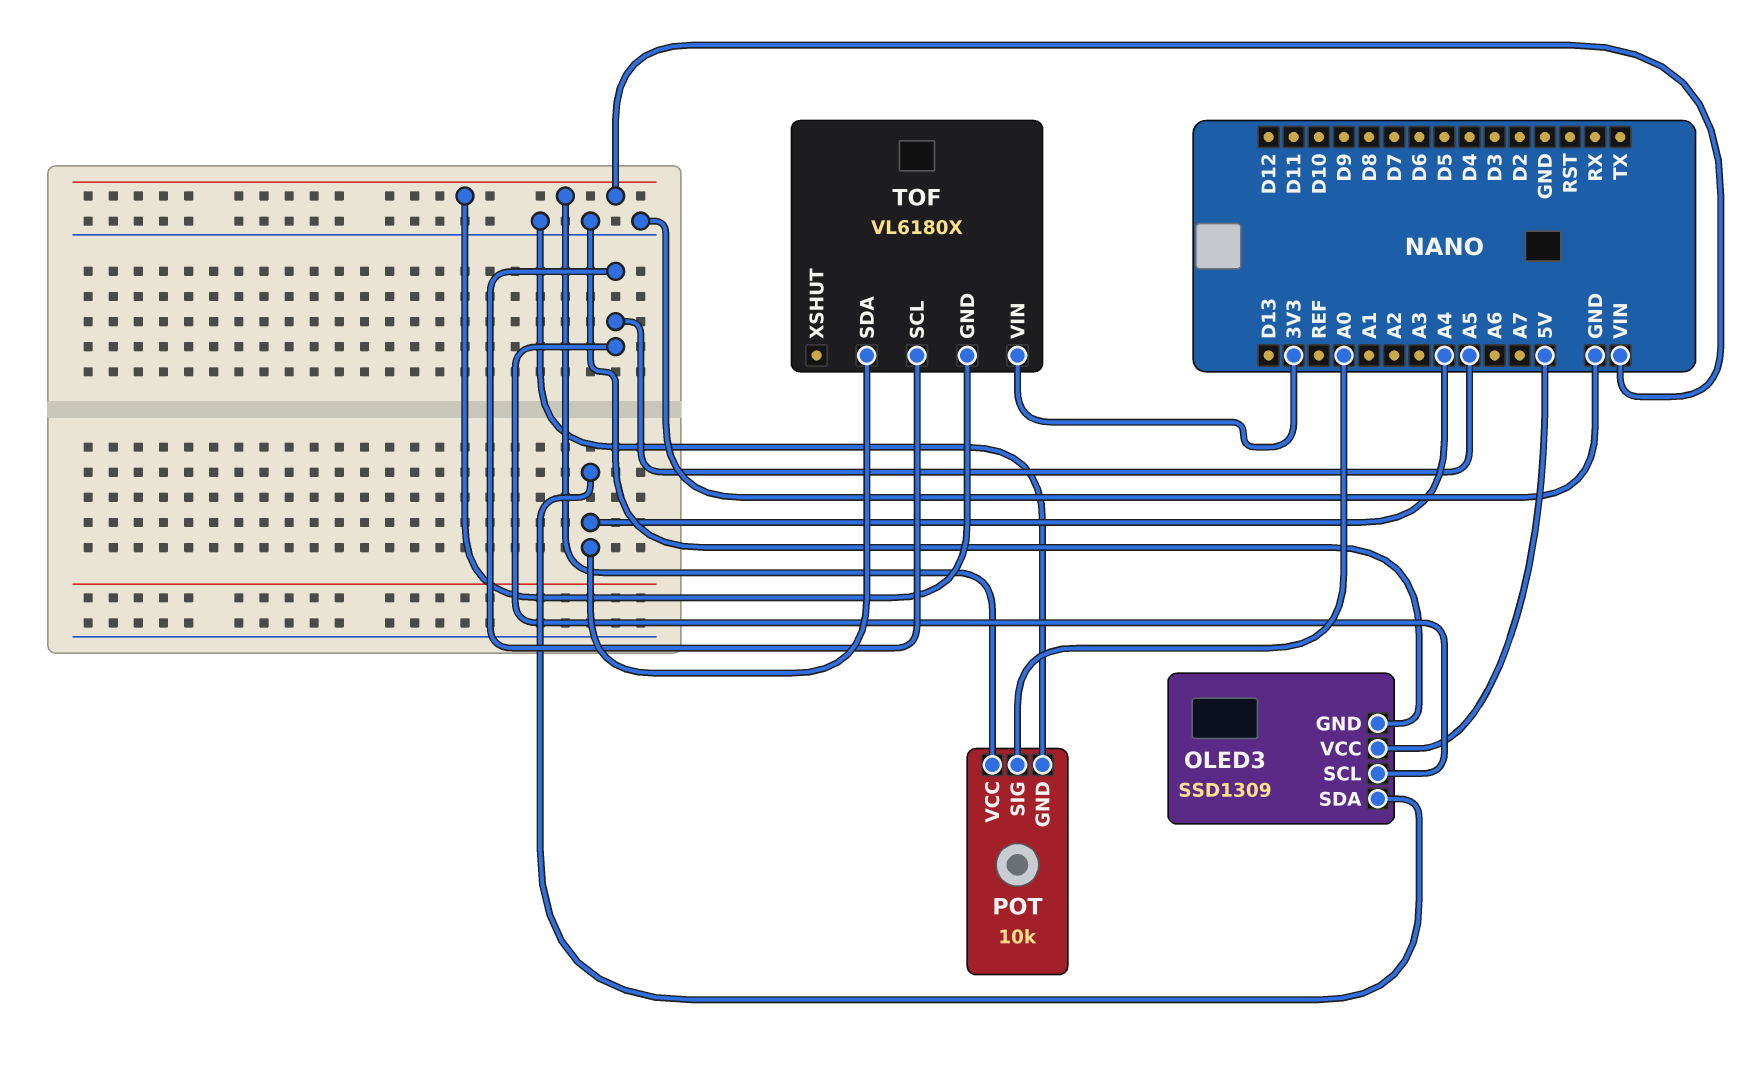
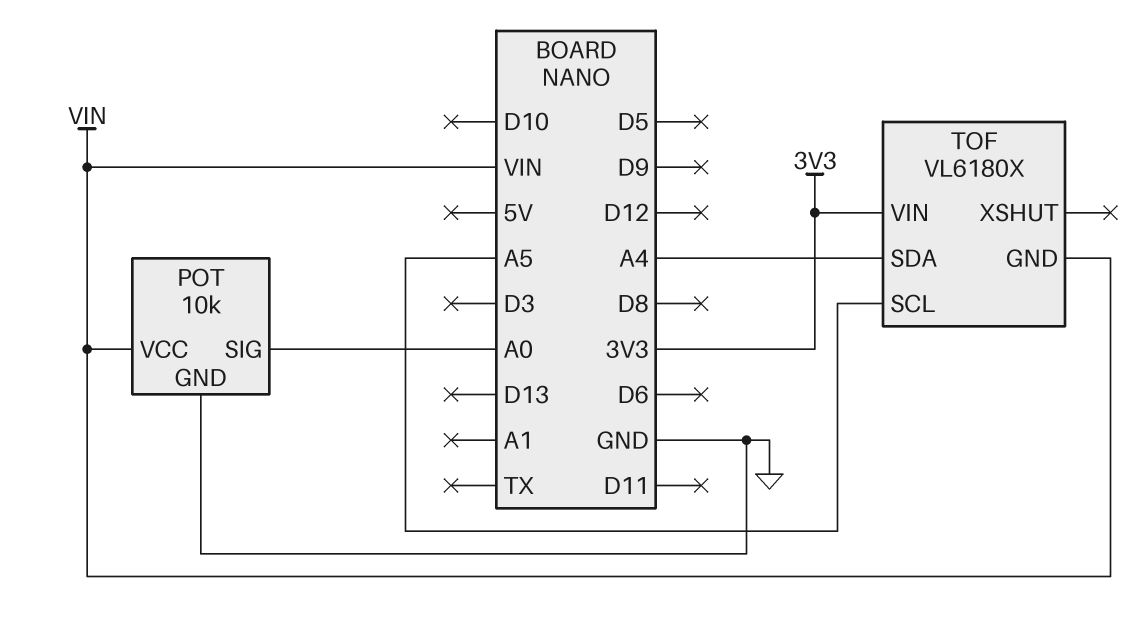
OLED3: SSD1309 -> none
OLED3 pin GND: GND -> none
OLED3 pin SCL: A5 -> none
OLED3 pin SDA: A4 -> none
OLED3 pin VCC: 5V -> none

